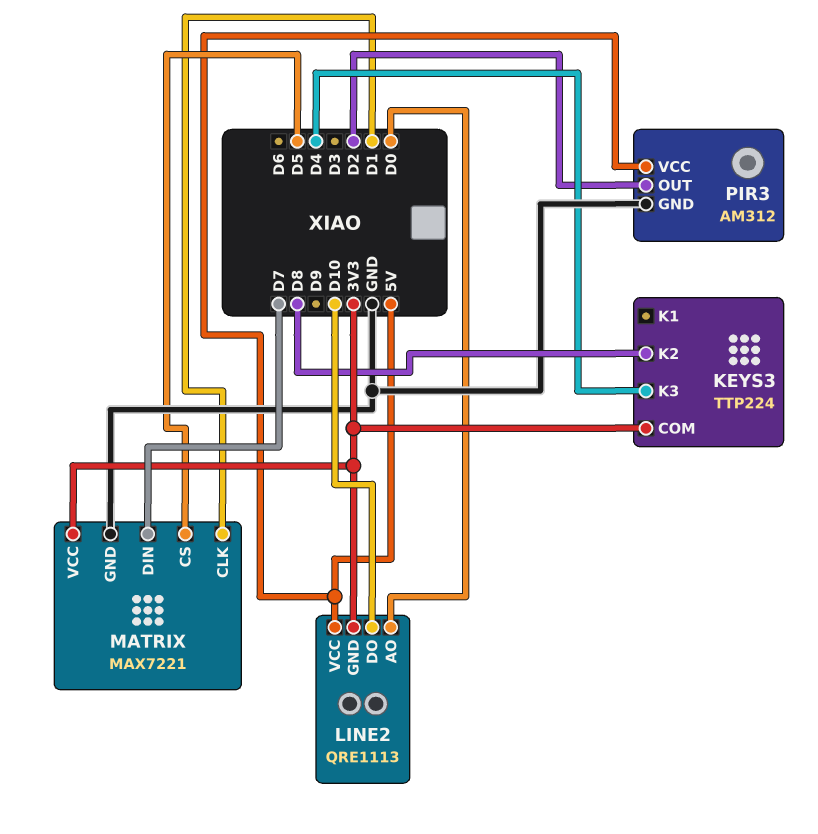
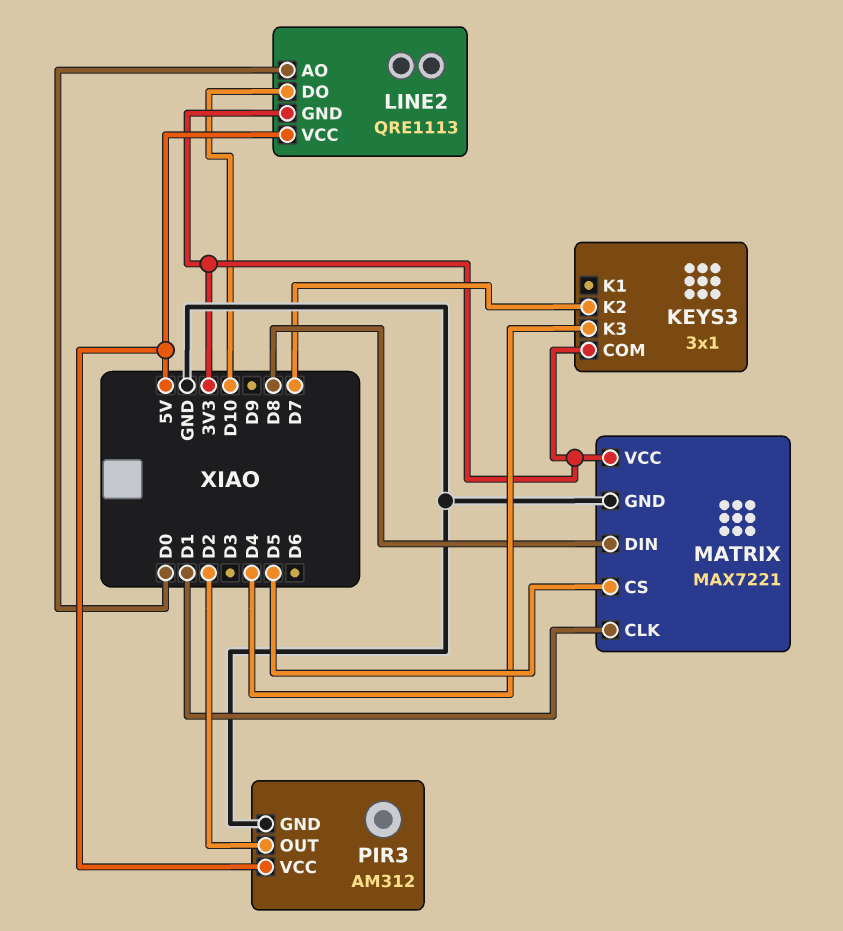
KEYS3: TTP224 -> 3x1
KEYS3 pin K2: D8 -> D7
MATRIX pin DIN: D7 -> D8

